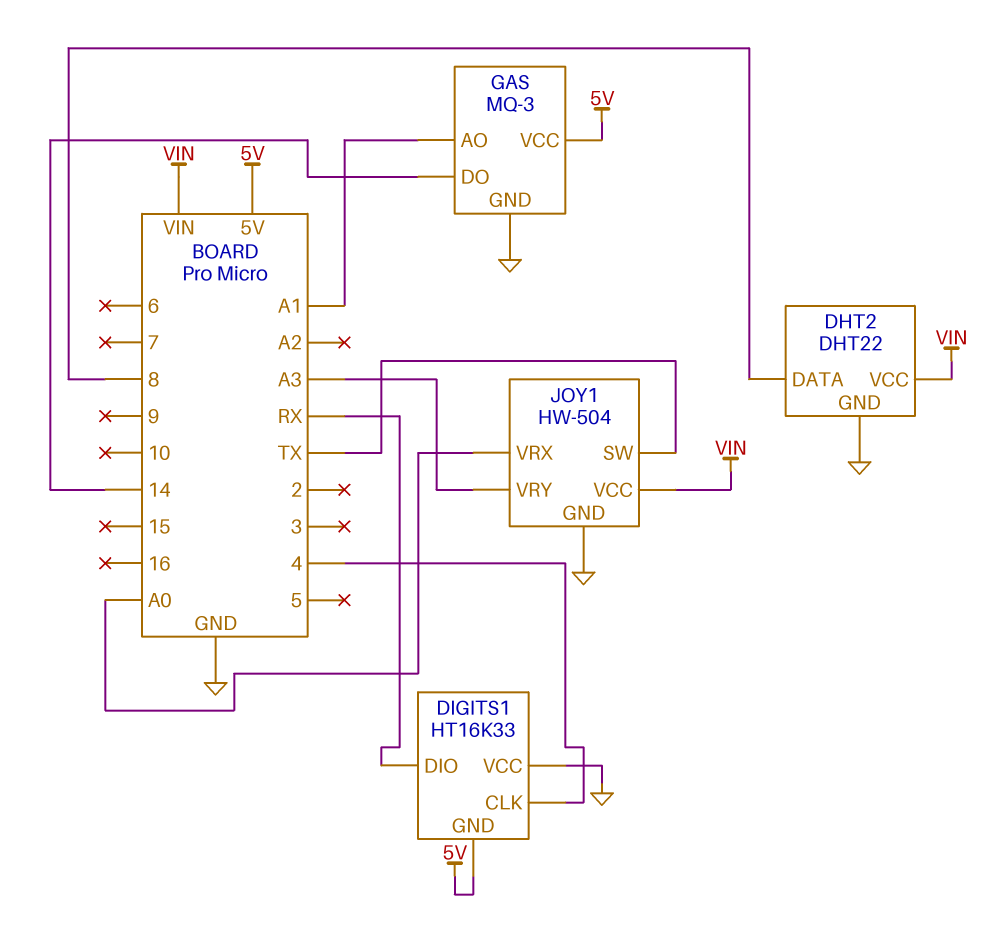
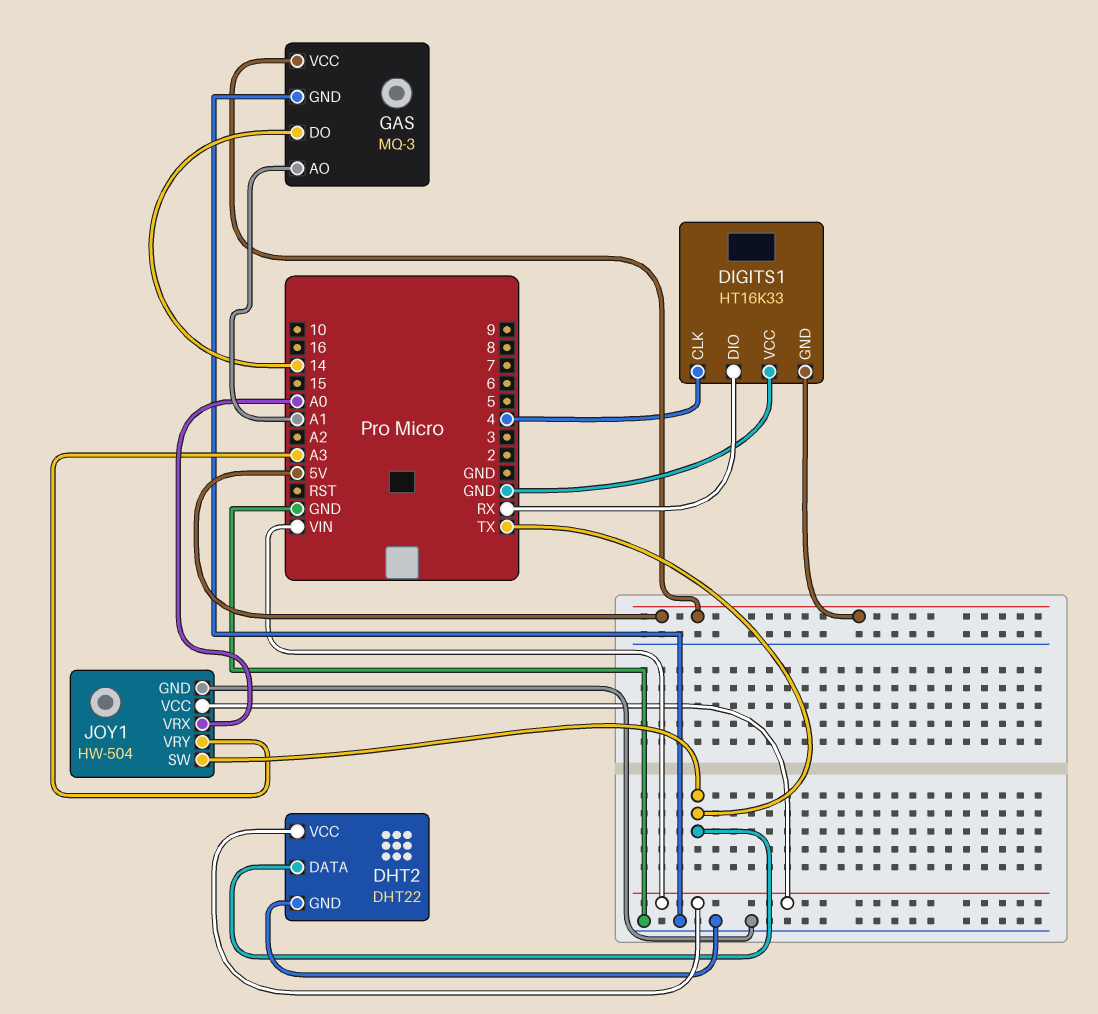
DHT2 pin DATA: 8 -> TX

